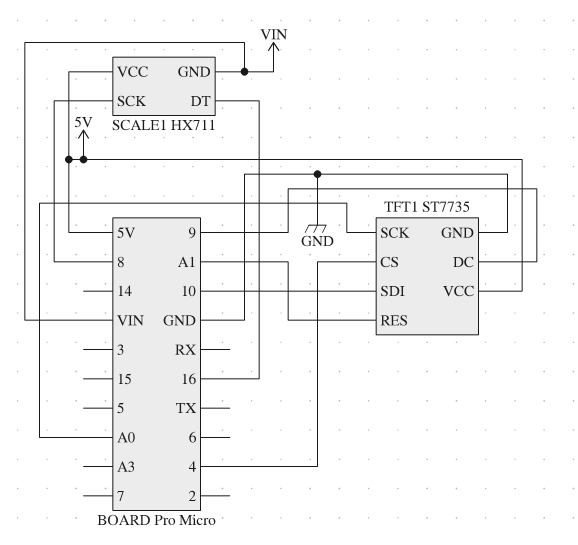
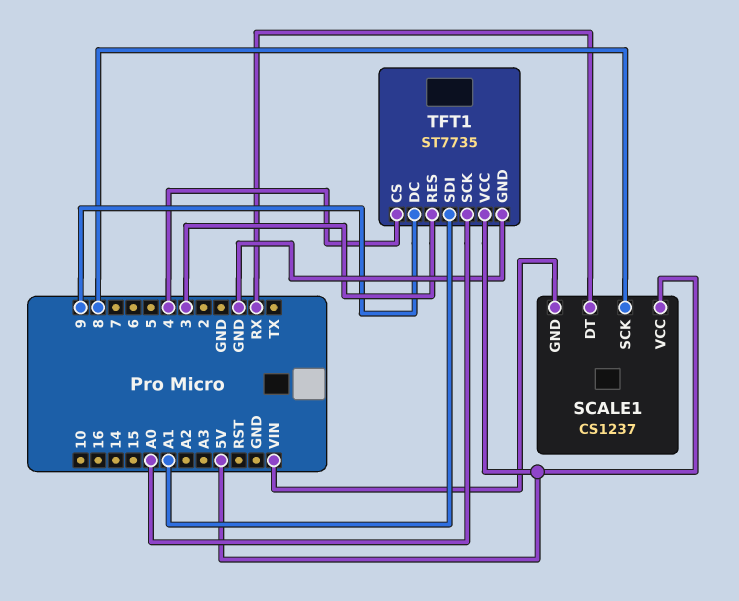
SCALE1: HX711 -> CS1237
SCALE1 pin DT: 16 -> RX
TFT1 pin RES: A1 -> 3
TFT1 pin SDI: 10 -> A1

